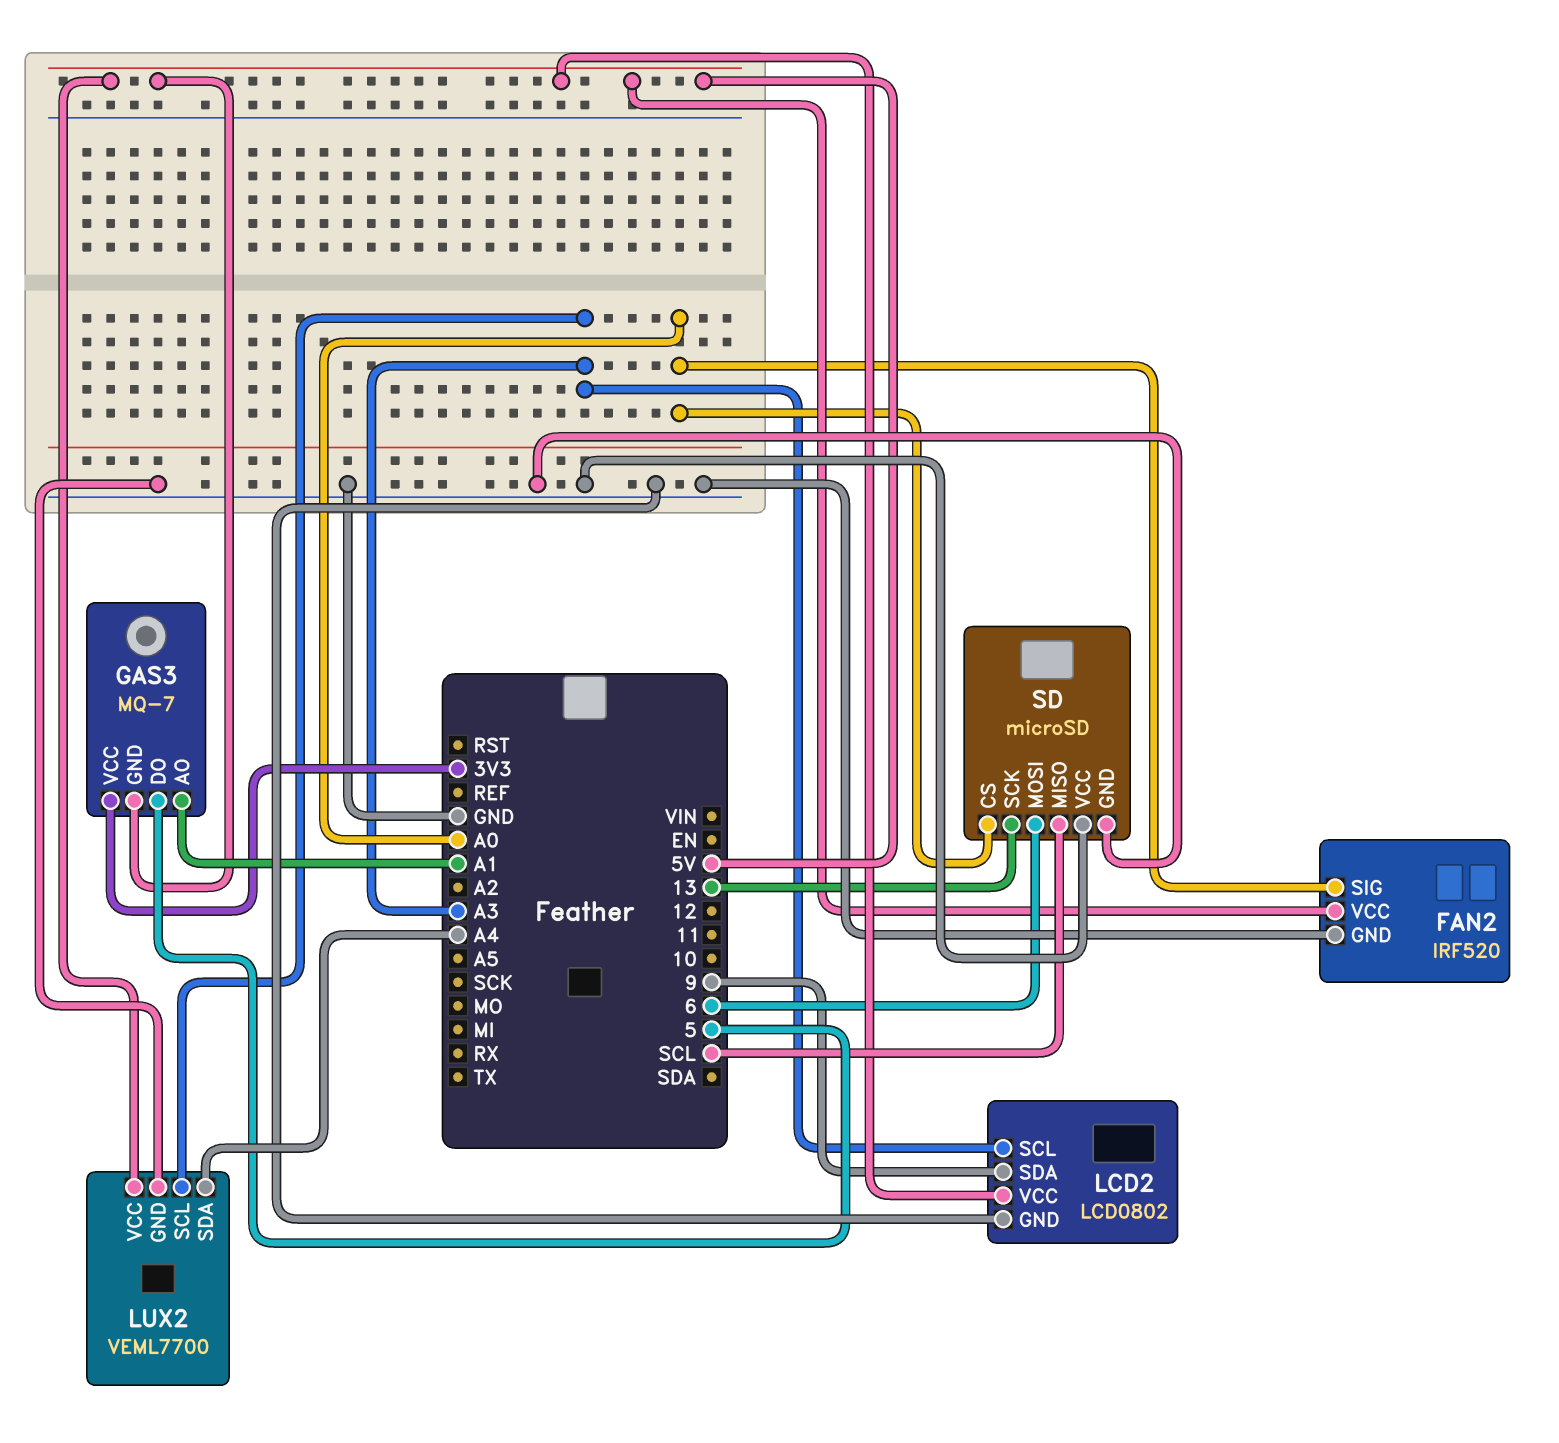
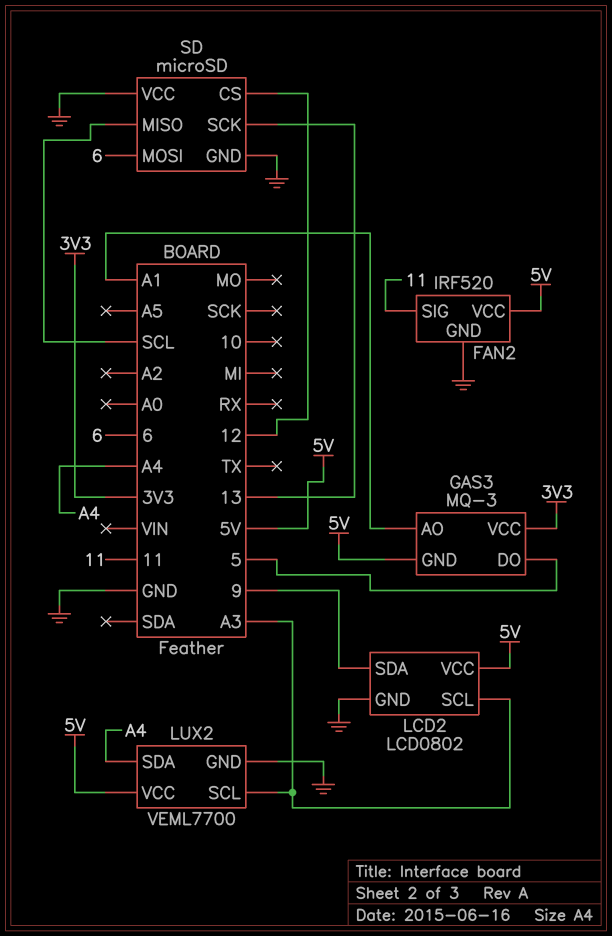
FAN2 pin SIG: A0 -> 11
GAS3: MQ-7 -> MQ-3
SD pin CS: A0 -> 12

